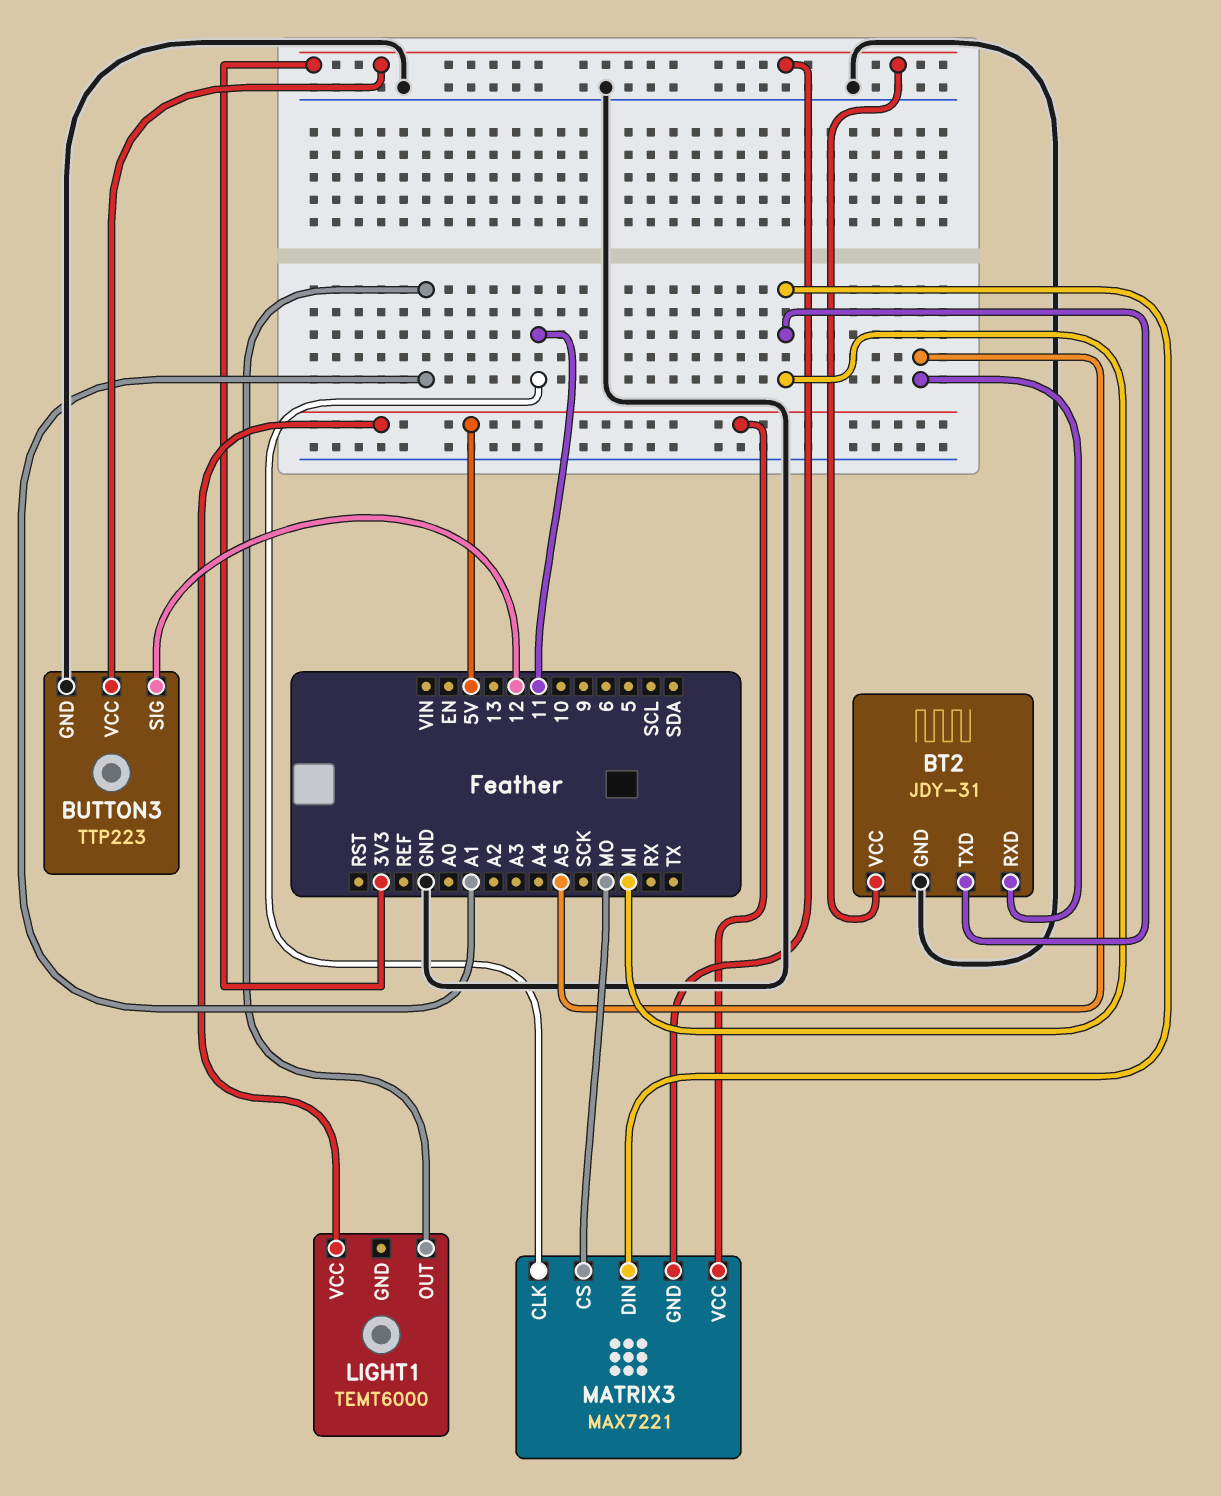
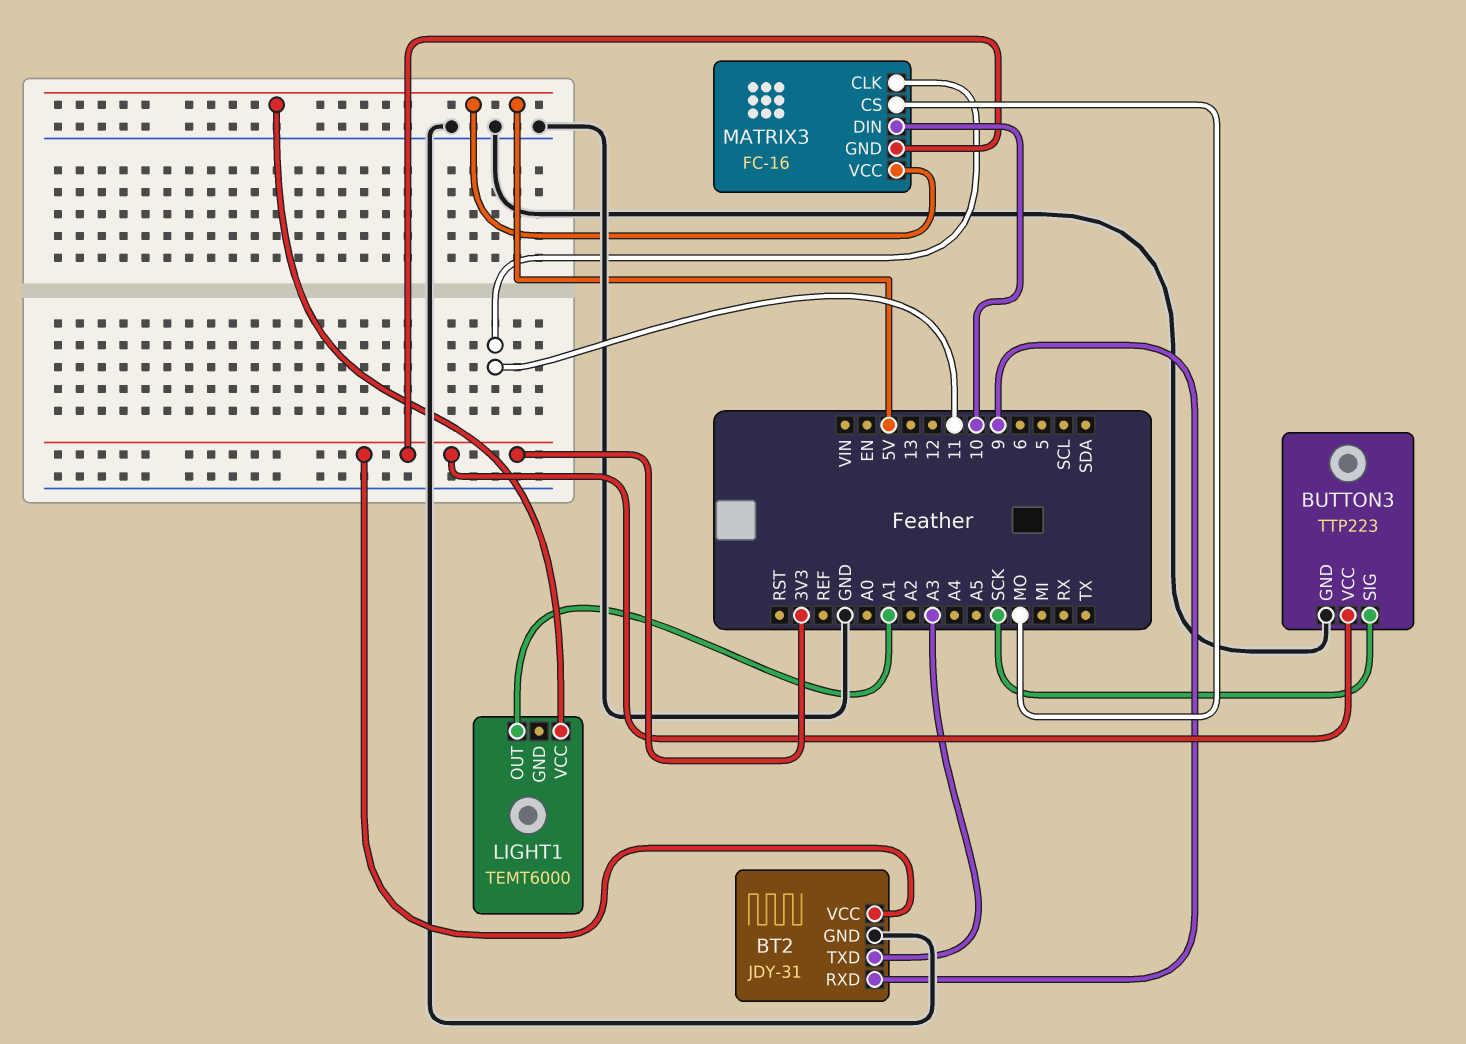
BT2 pin RXD: A5 -> 9
BT2 pin TXD: MI -> A3
BUTTON3 pin SIG: 12 -> SCK
MATRIX3: MAX7221 -> FC-16
MATRIX3 pin DIN: MI -> 10

